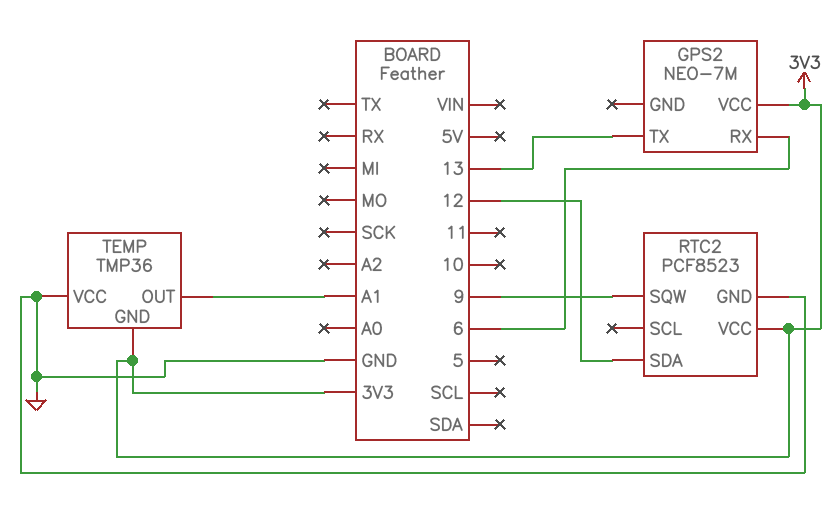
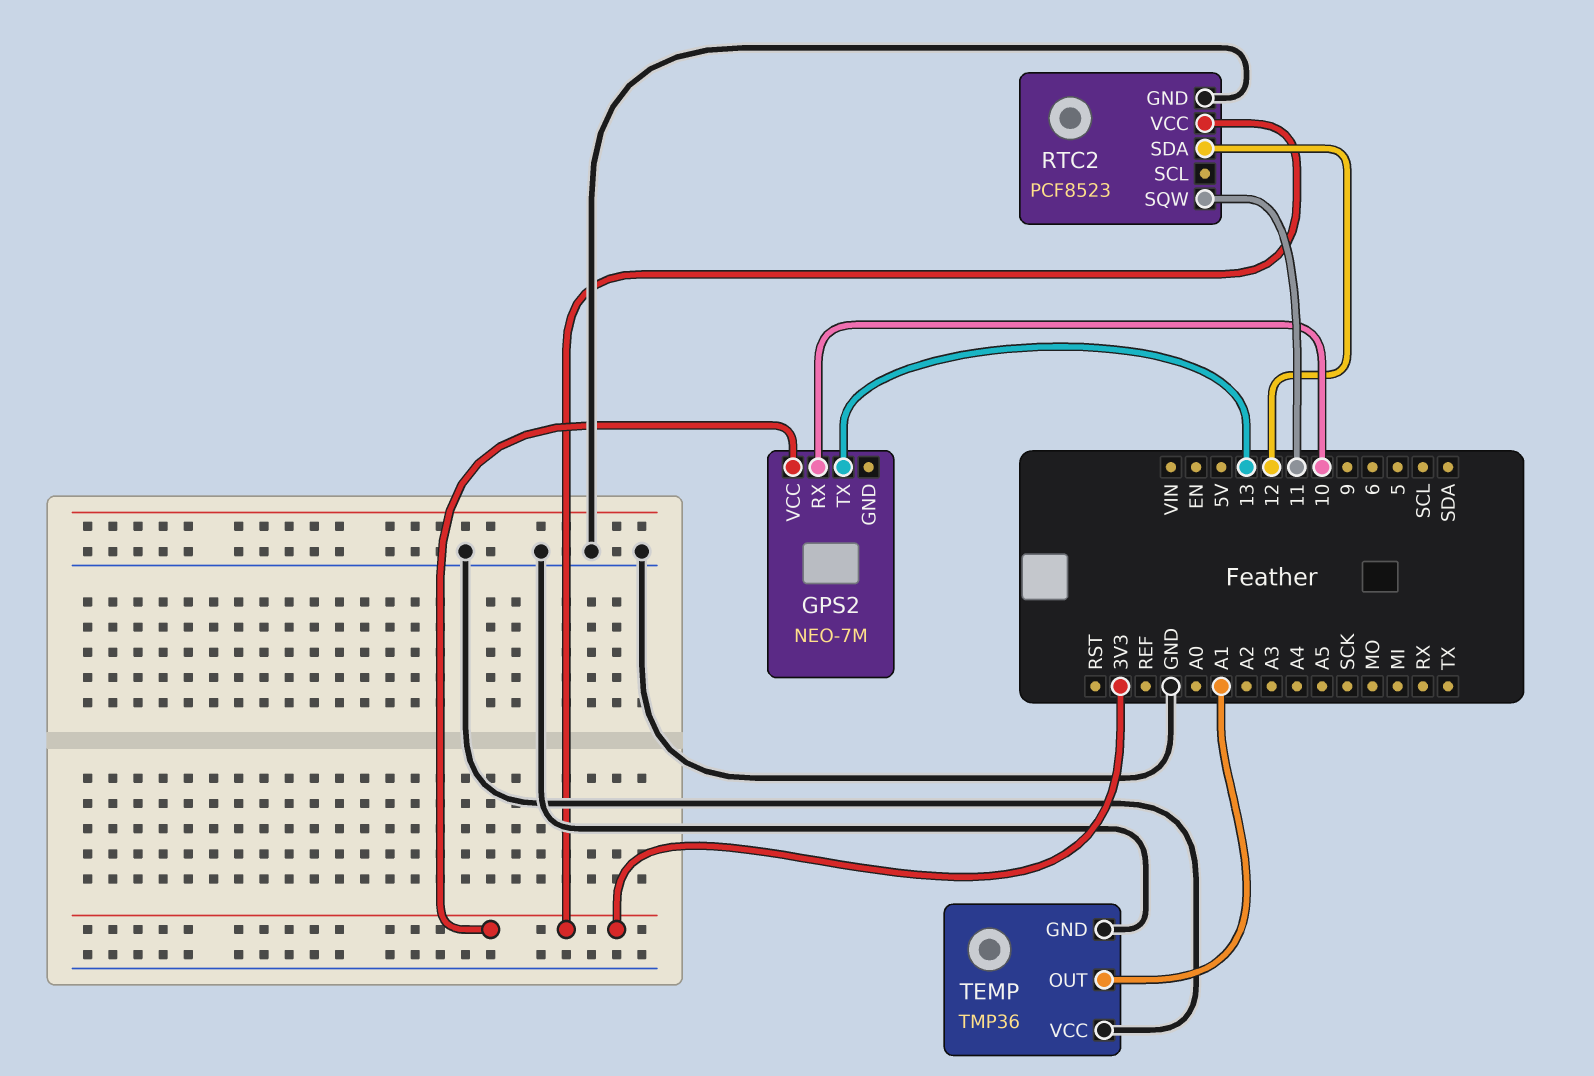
GPS2 pin RX: 6 -> 10
RTC2 pin SQW: 9 -> 11
TEMP pin GND: 3V3 -> GND

